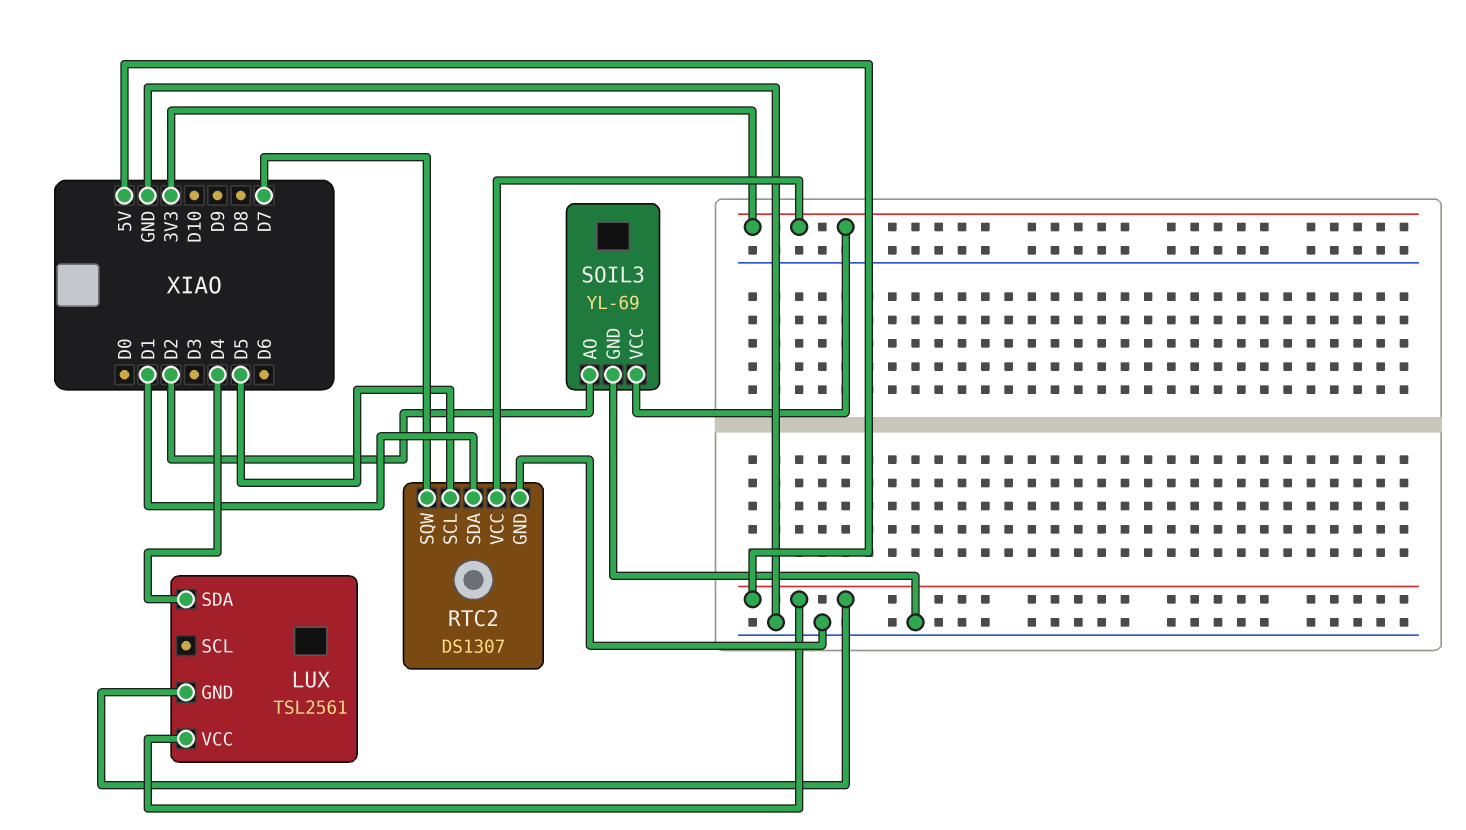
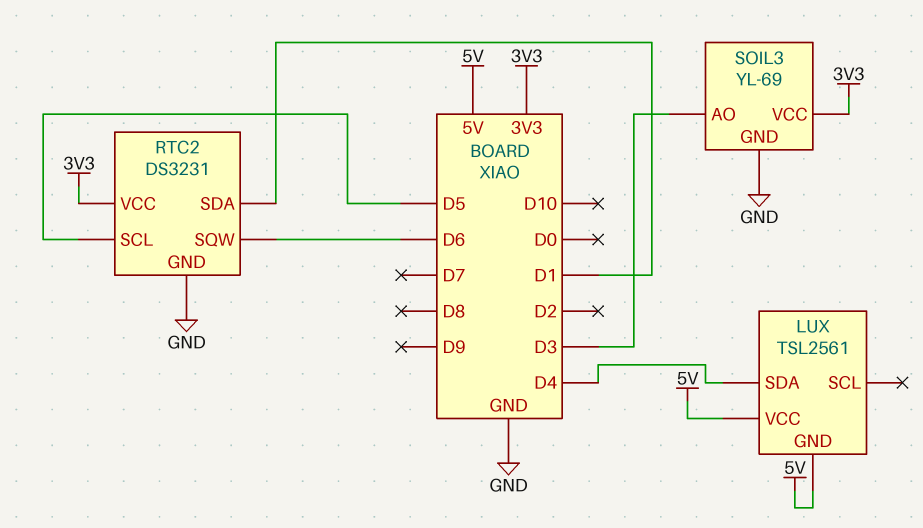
RTC2: DS1307 -> DS3231
RTC2 pin SQW: D7 -> D6
SOIL3 pin AO: D2 -> D3

